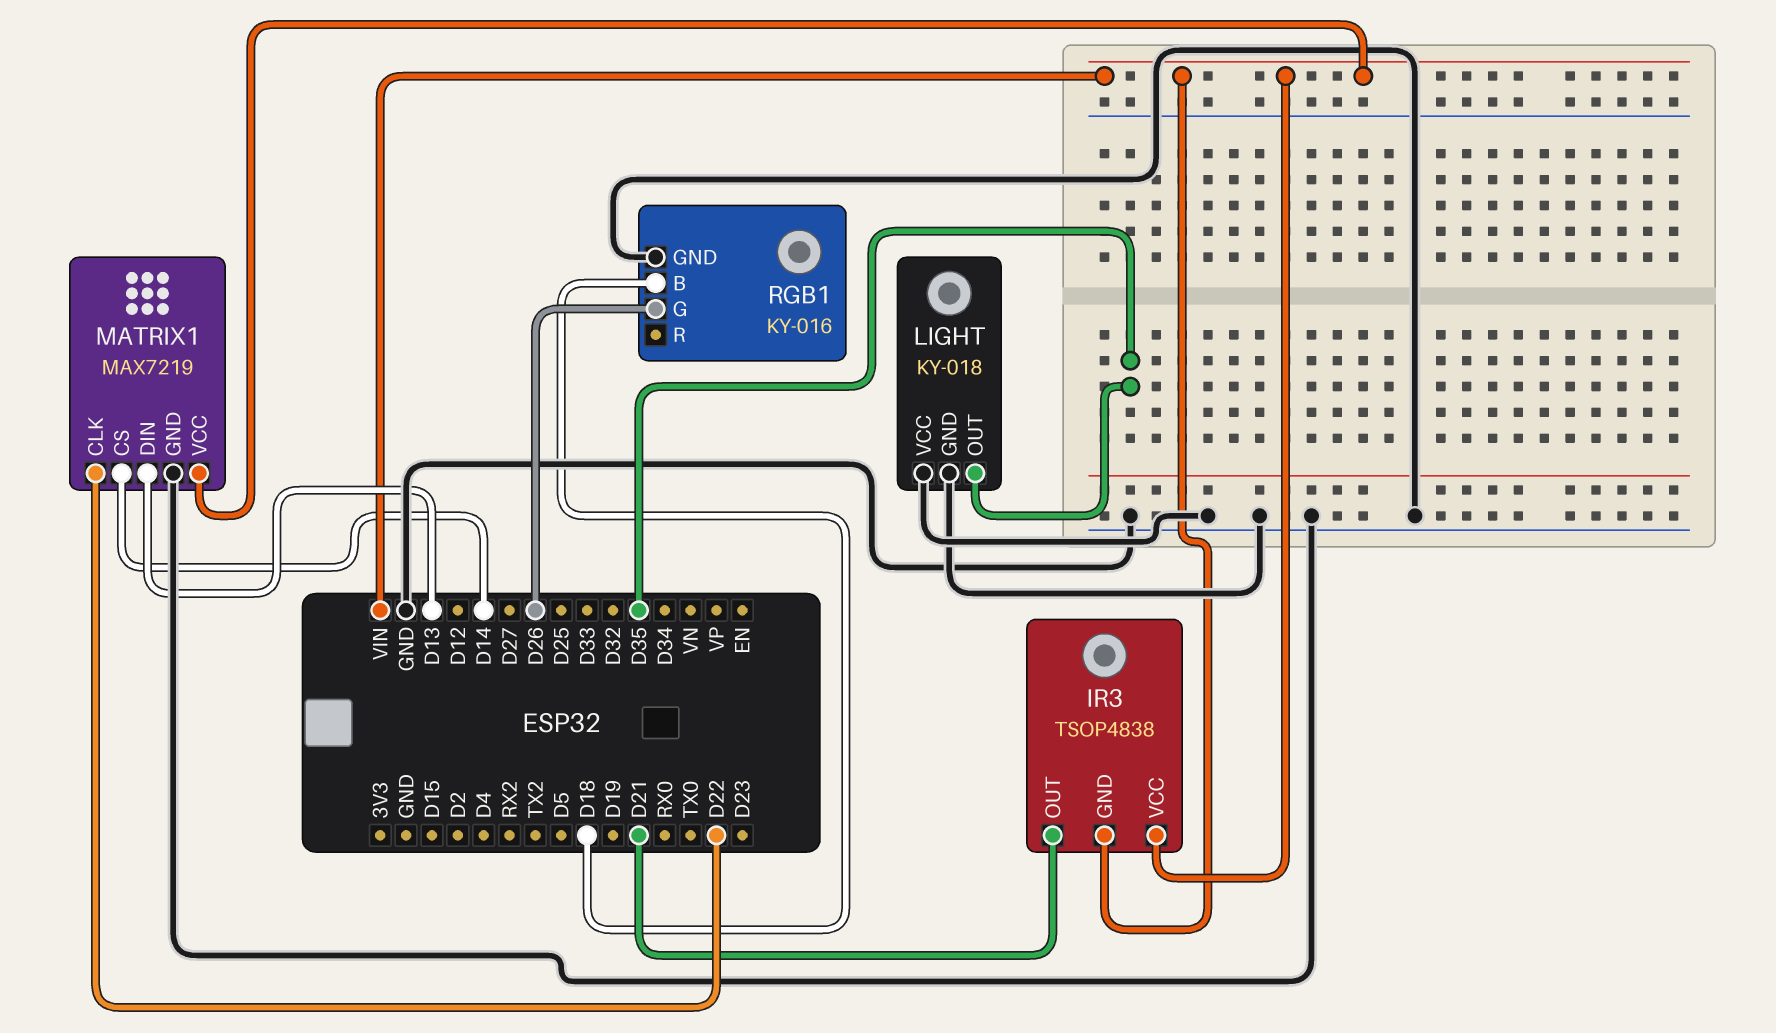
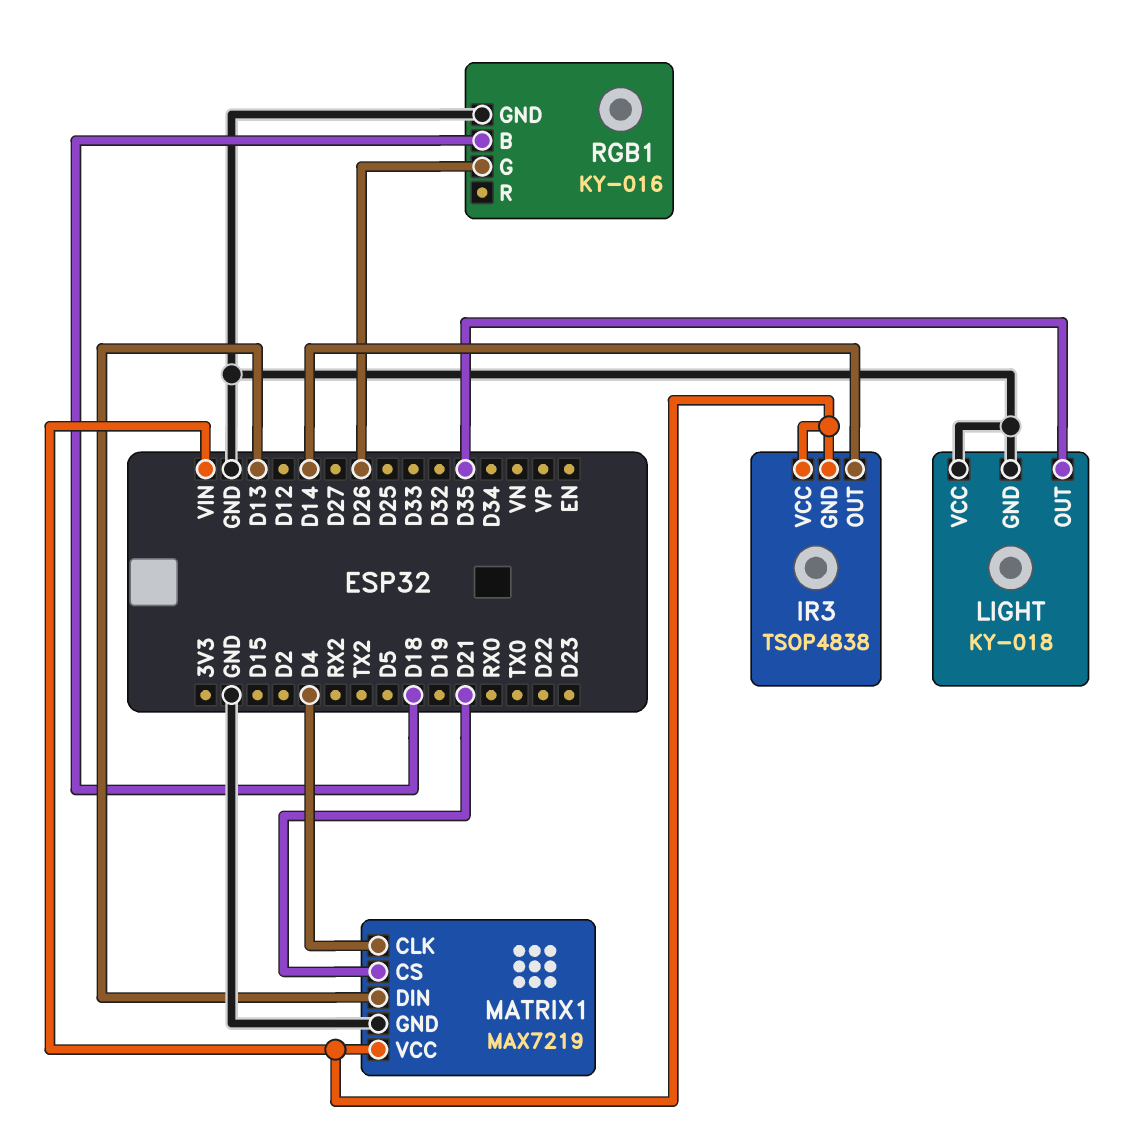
IR3 pin OUT: D21 -> D14
MATRIX1 pin CLK: D22 -> D4
MATRIX1 pin CS: D14 -> D21

